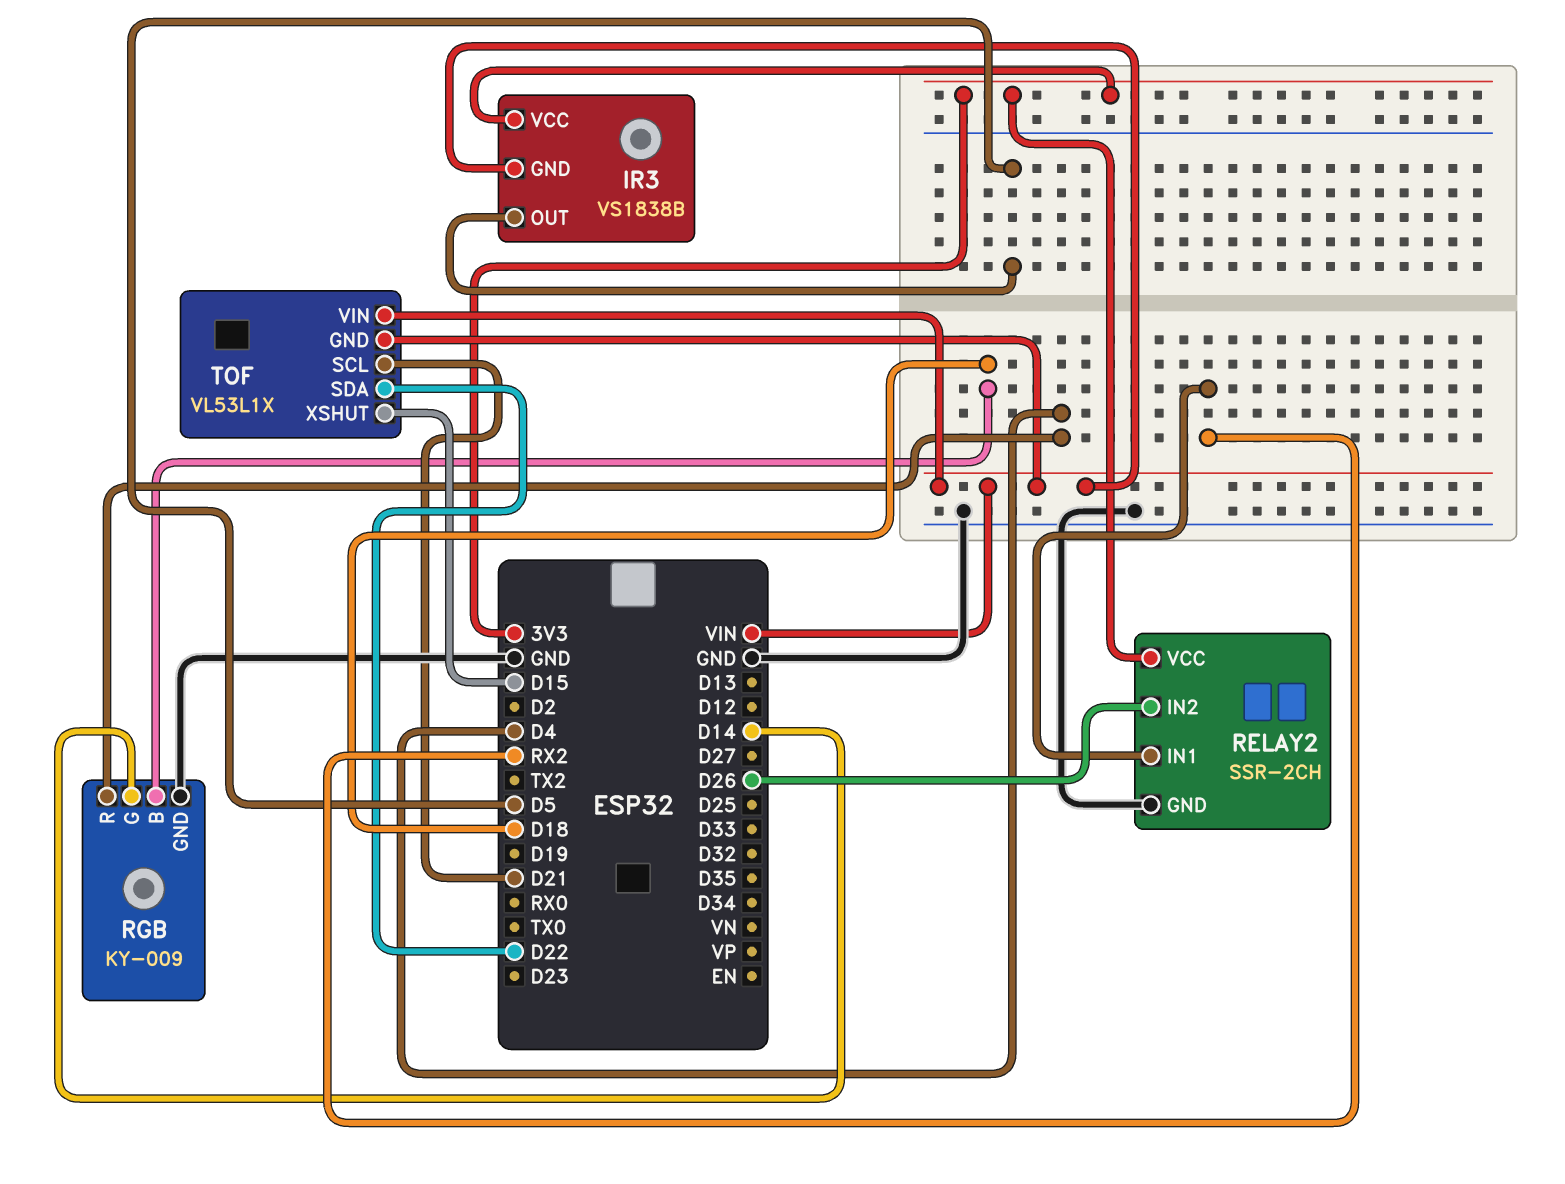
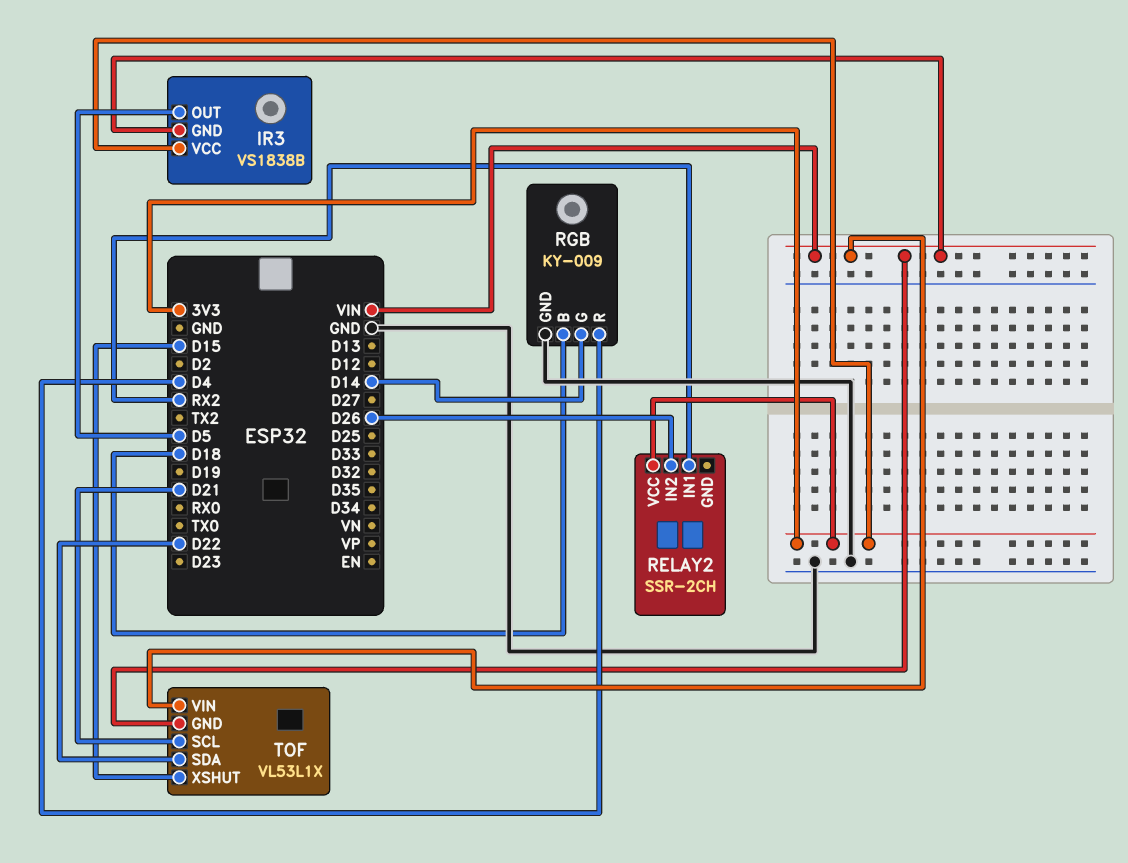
RELAY2 pin GND: GND -> none

